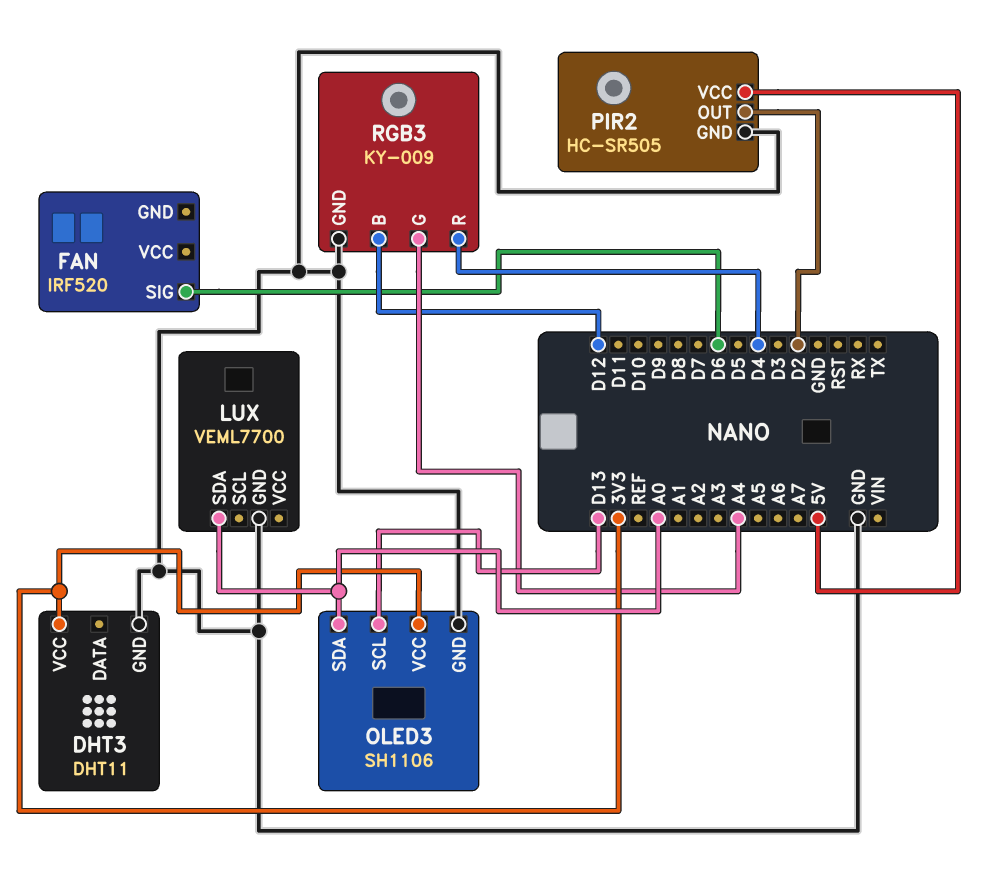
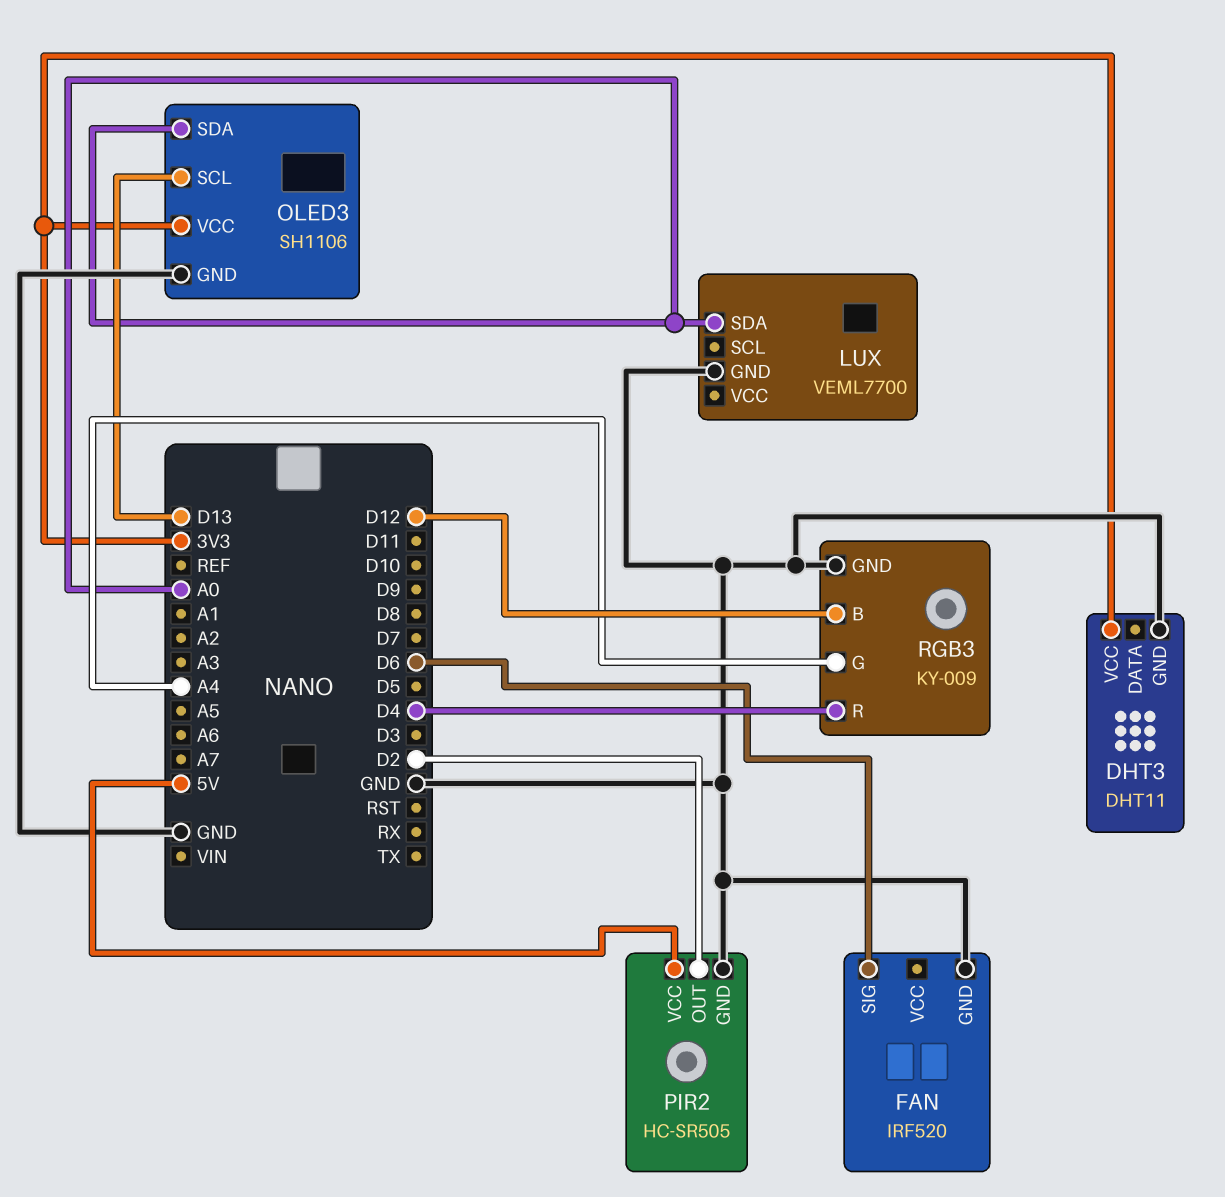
FAN pin GND: none -> GND

